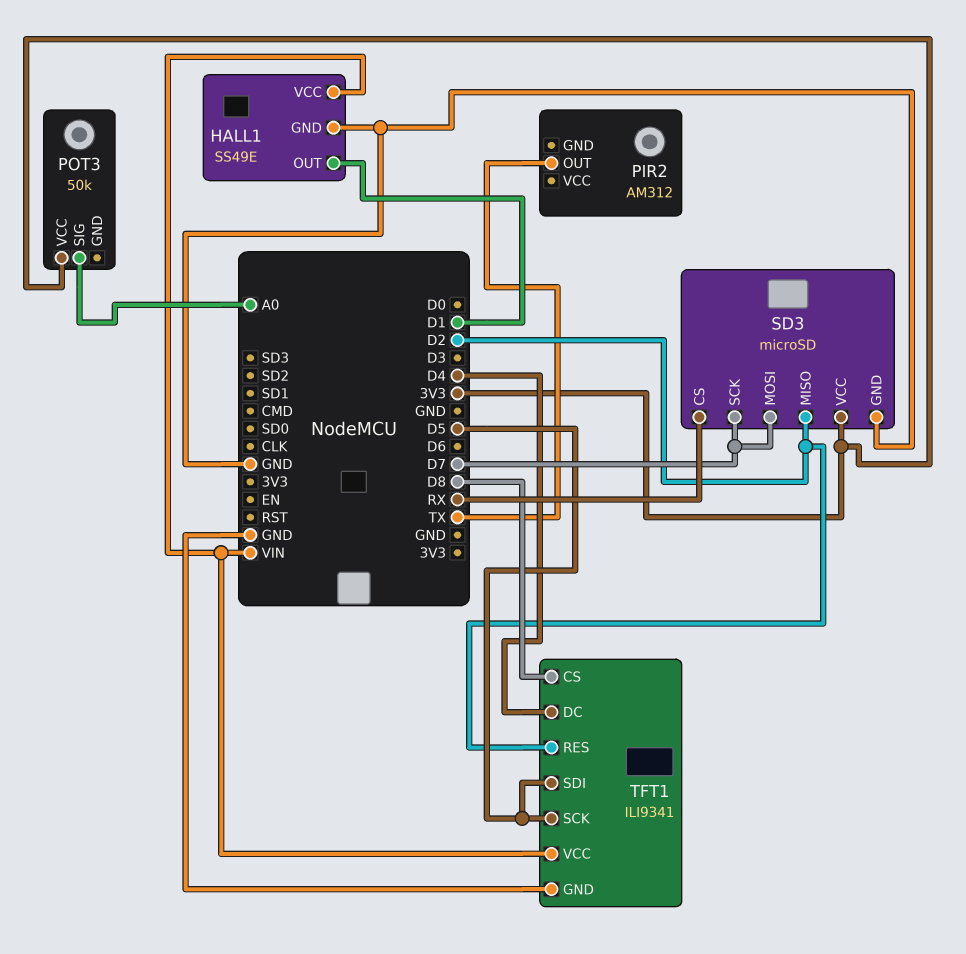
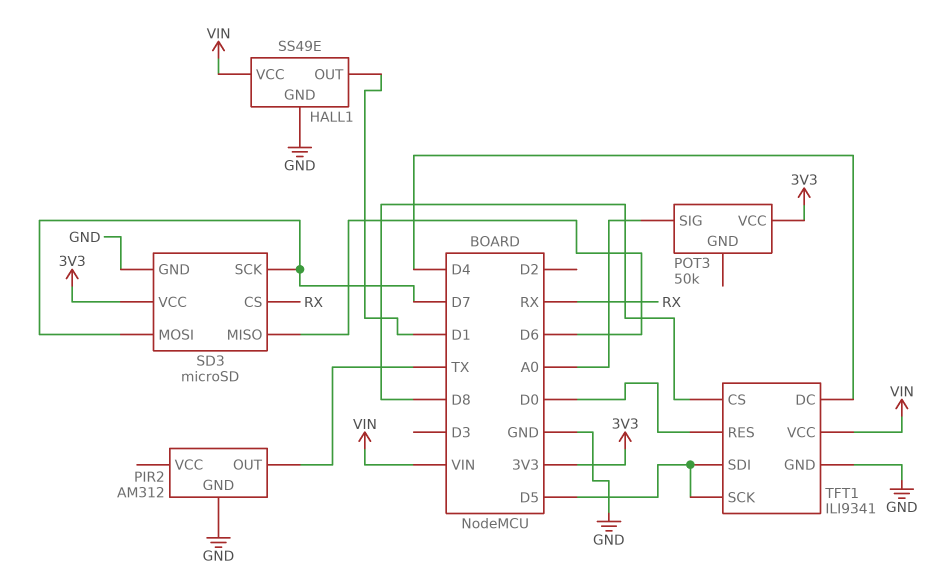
PIR2 pin GND: none -> GND
SD3 pin MISO: D2 -> D6
TFT1 pin RES: D2 -> D0

